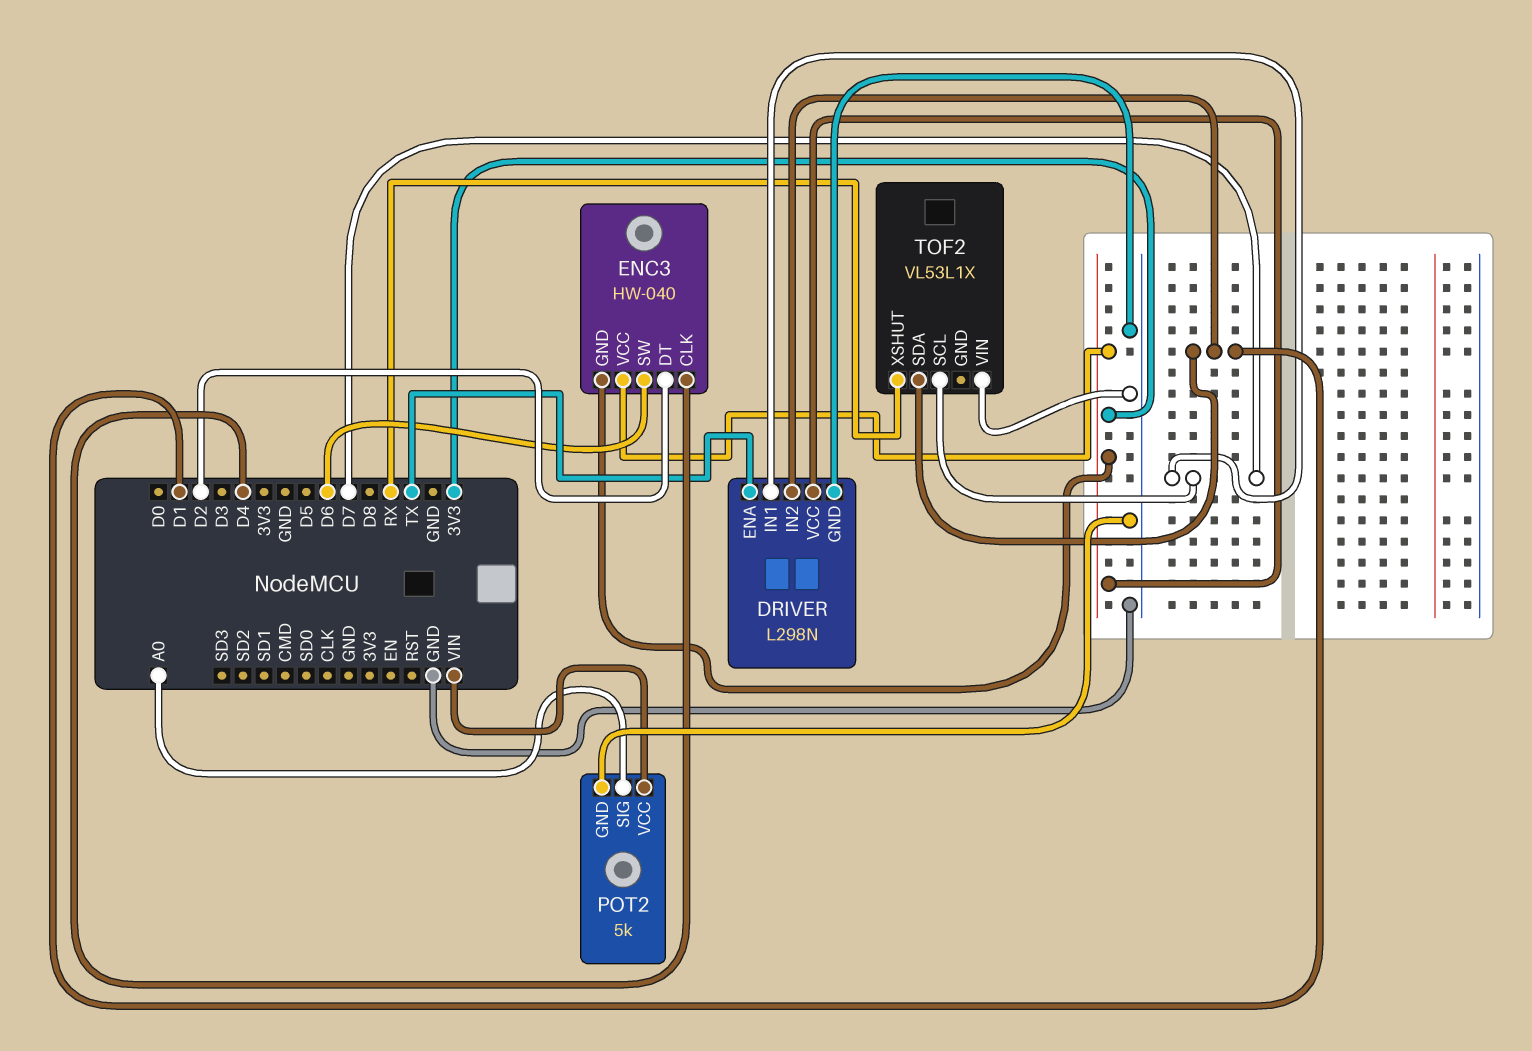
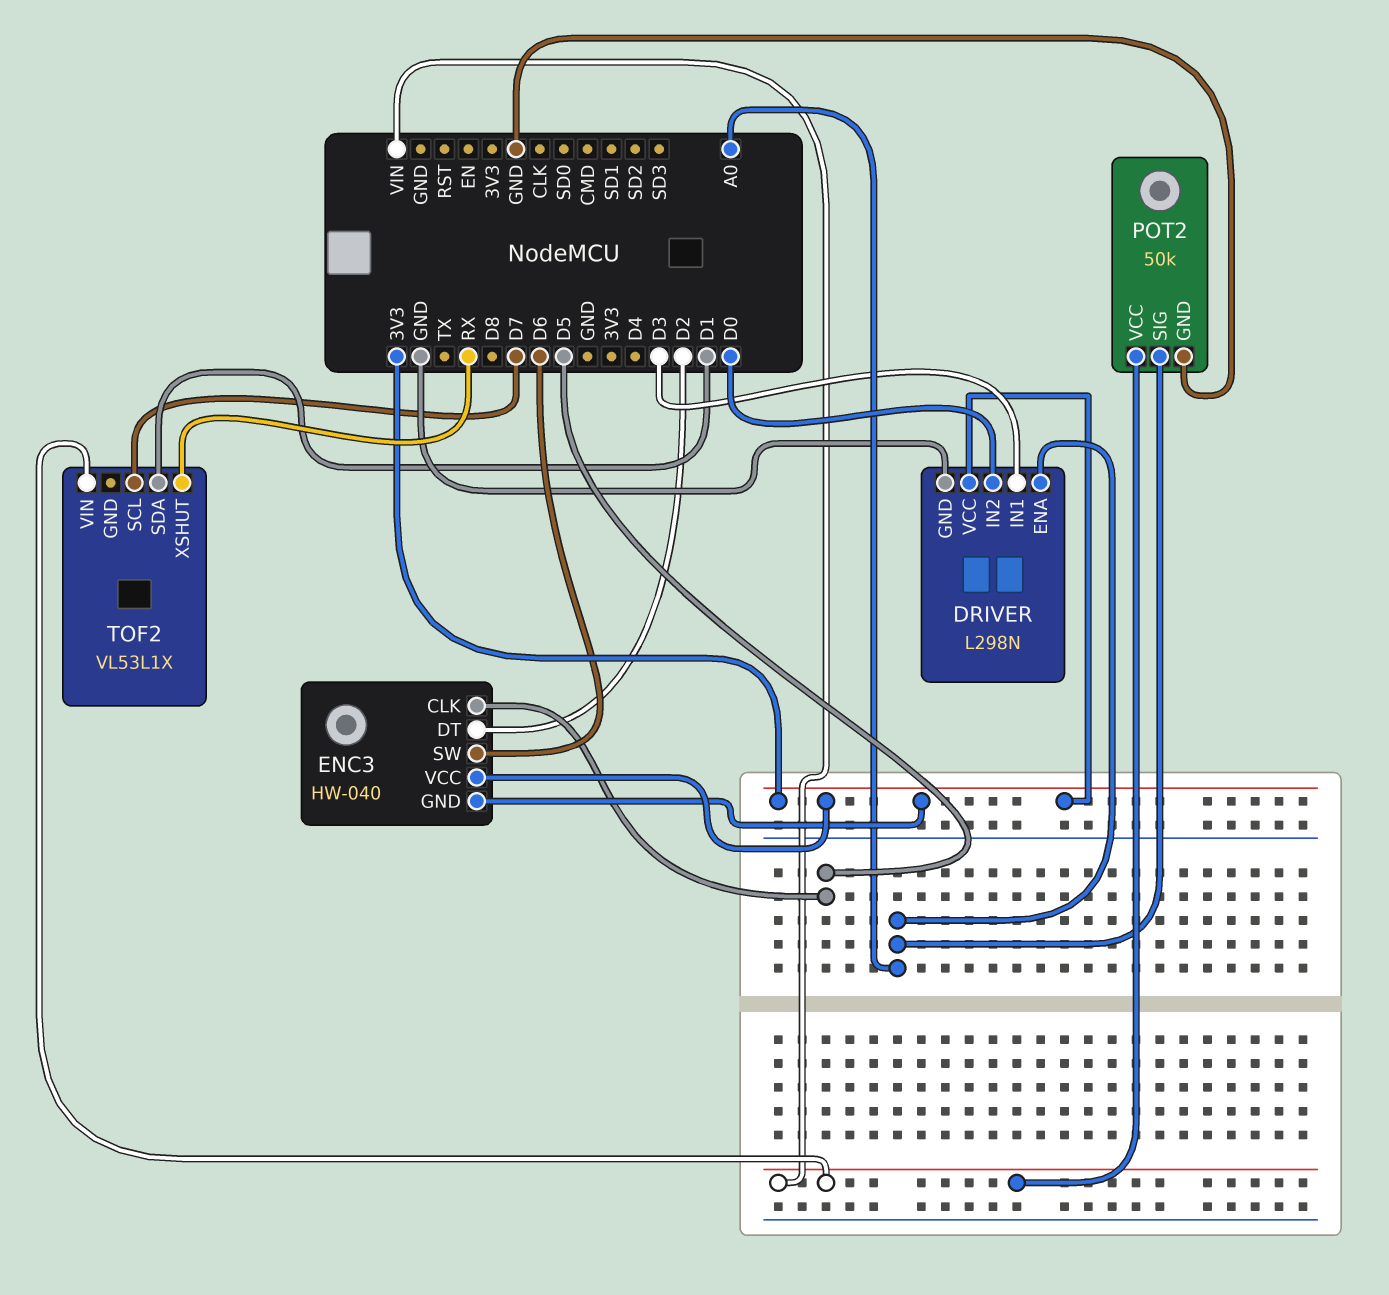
DRIVER pin ENA: TX -> A0
DRIVER pin IN1: D7 -> D3
DRIVER pin IN2: D1 -> D0
ENC3 pin CLK: D4 -> D5
POT2: 5k -> 50k
TOF2 pin VIN: GND -> VIN

